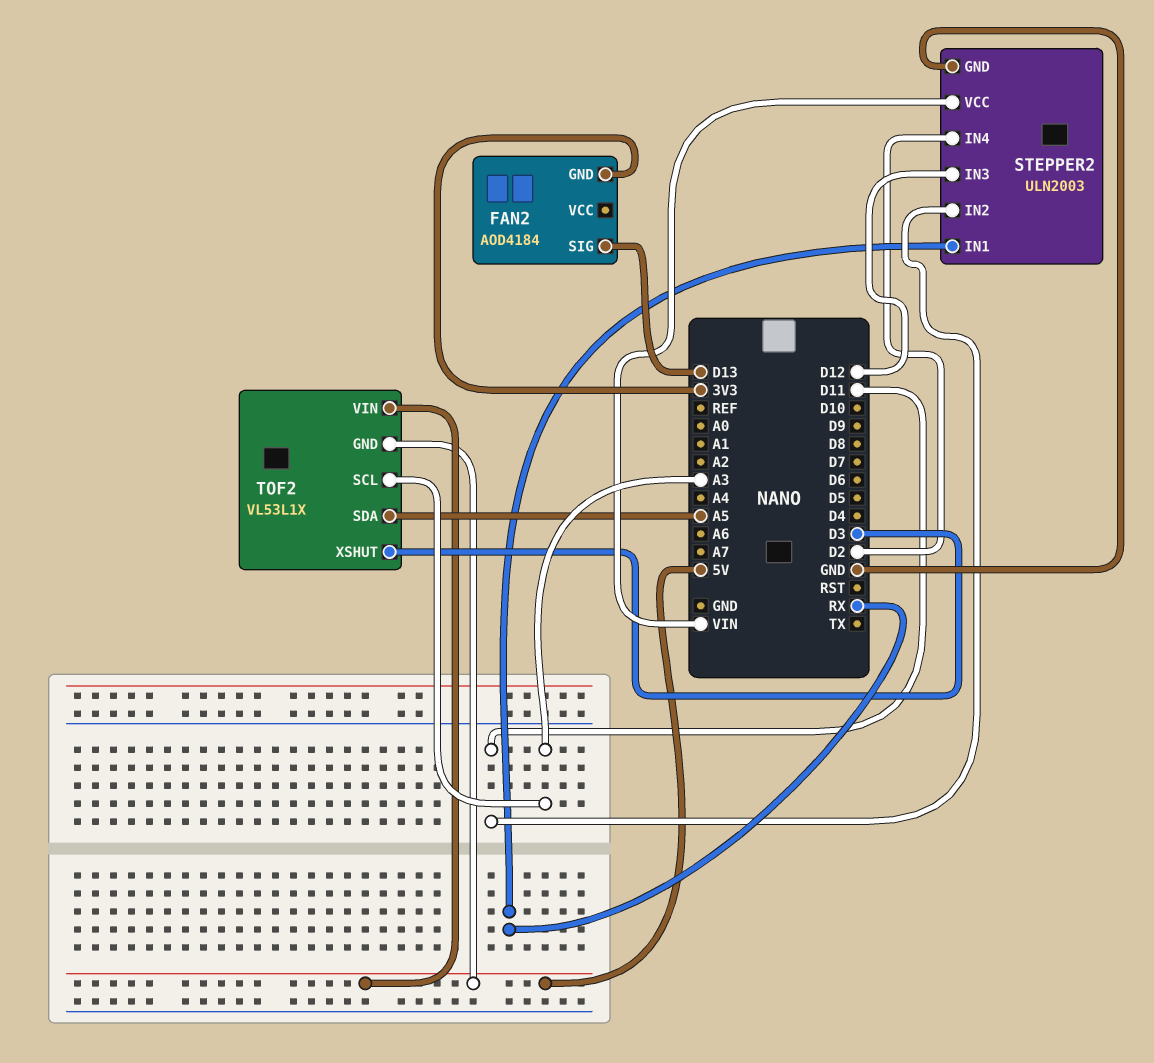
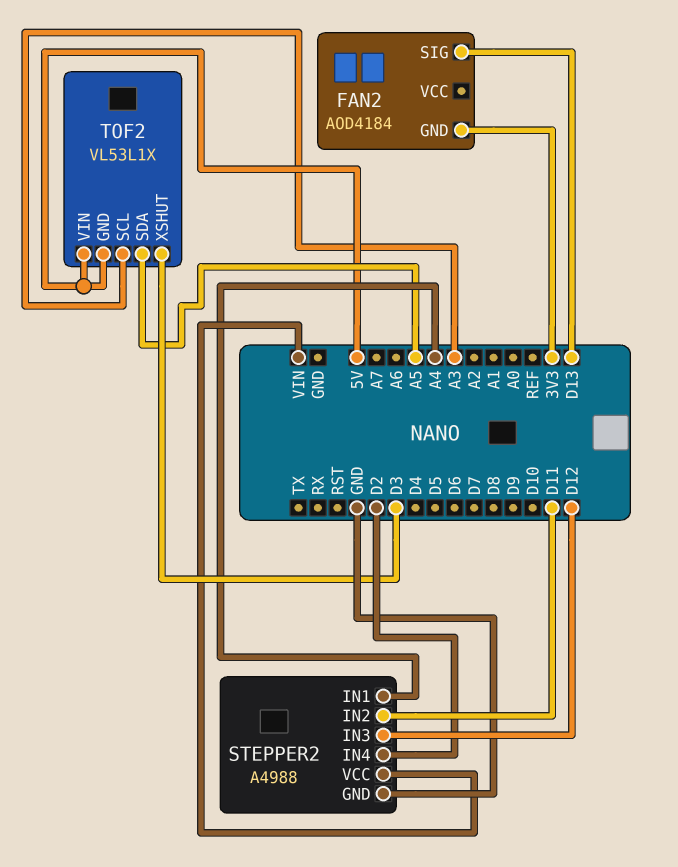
STEPPER2: ULN2003 -> A4988
STEPPER2 pin IN1: RX -> A4

